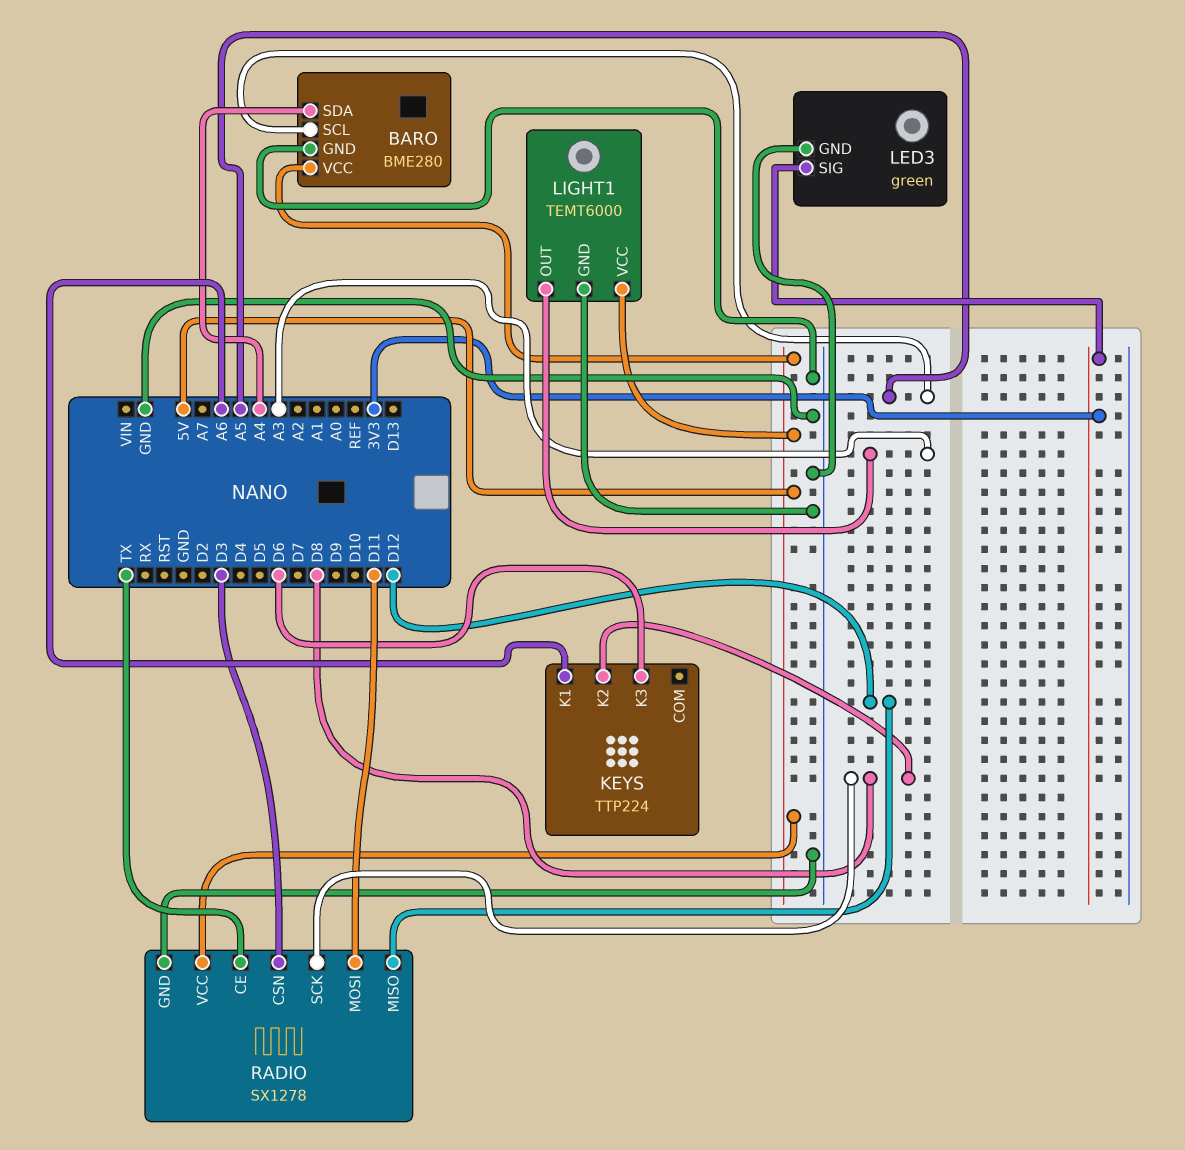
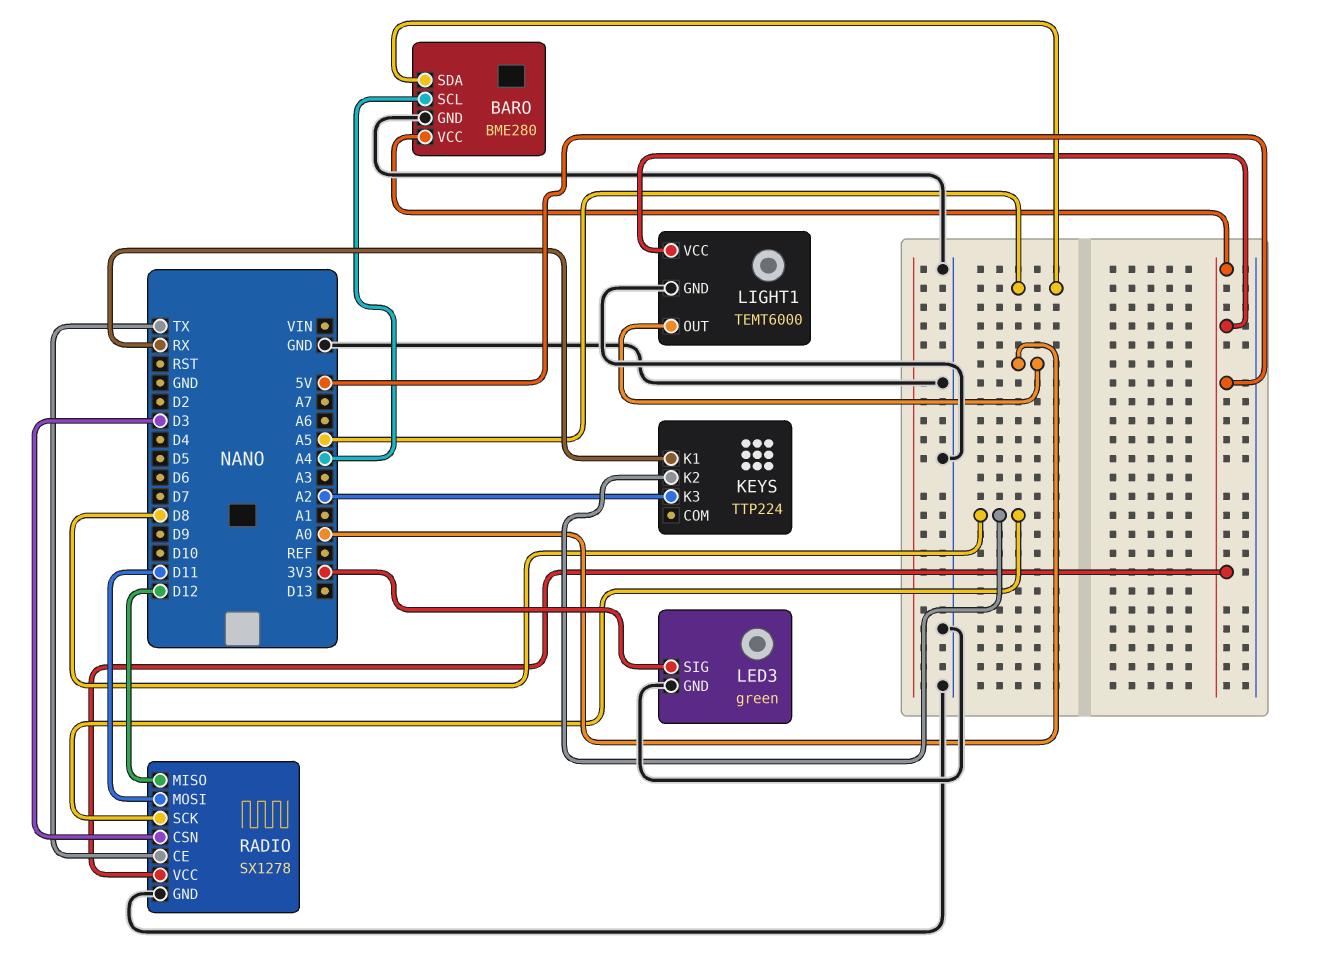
BARO pin SCL: A5 -> A4
BARO pin SDA: A4 -> A5
KEYS pin K1: A6 -> RX
KEYS pin K3: D6 -> A2
LIGHT1 pin OUT: A3 -> A0

